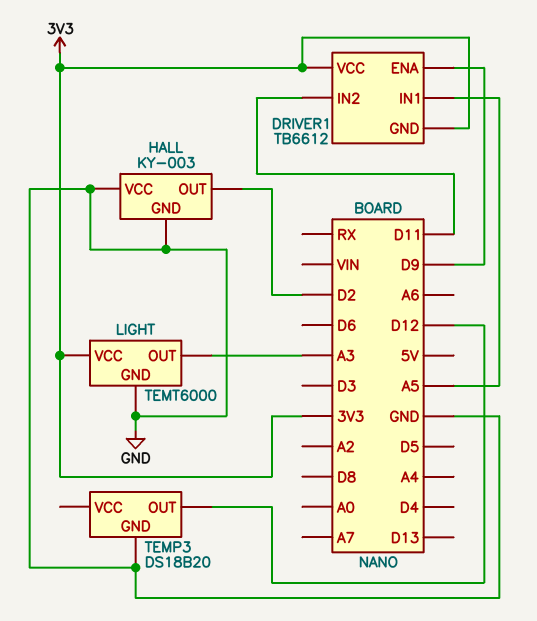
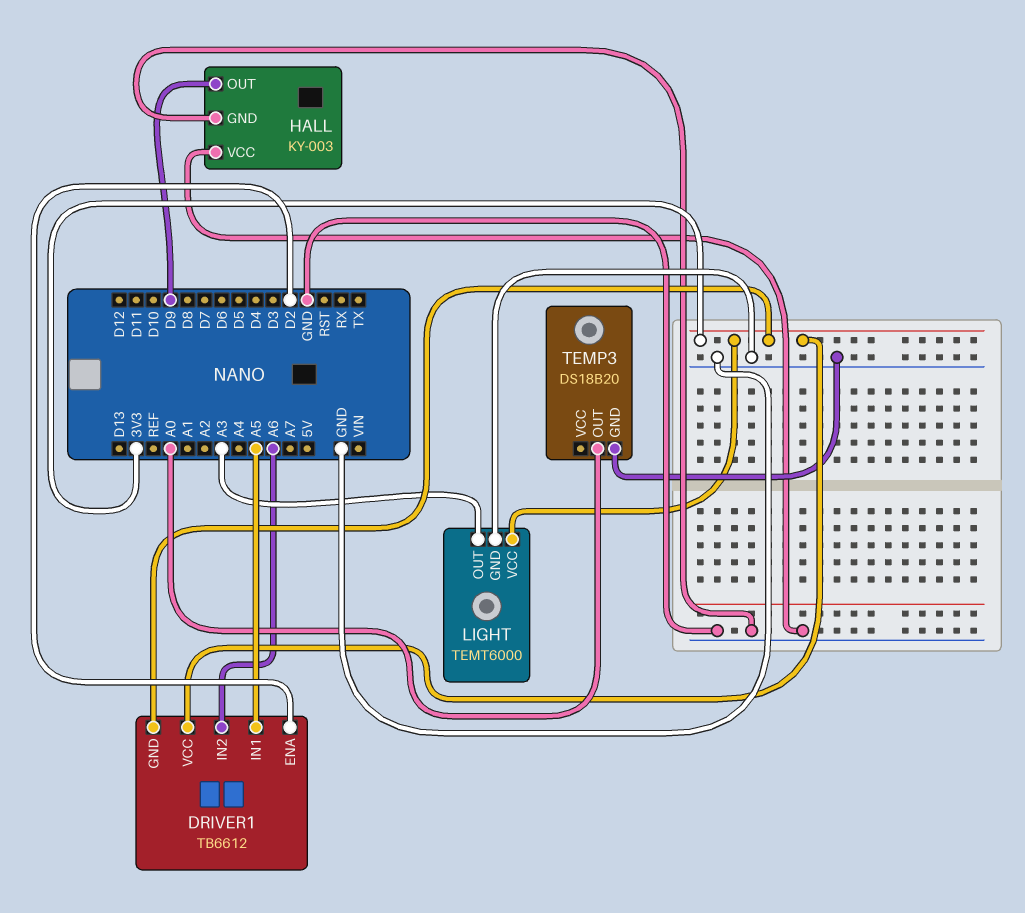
DRIVER1 pin ENA: D9 -> D2
DRIVER1 pin IN2: D11 -> A6
HALL pin OUT: D2 -> D9
TEMP3 pin OUT: D12 -> A0

